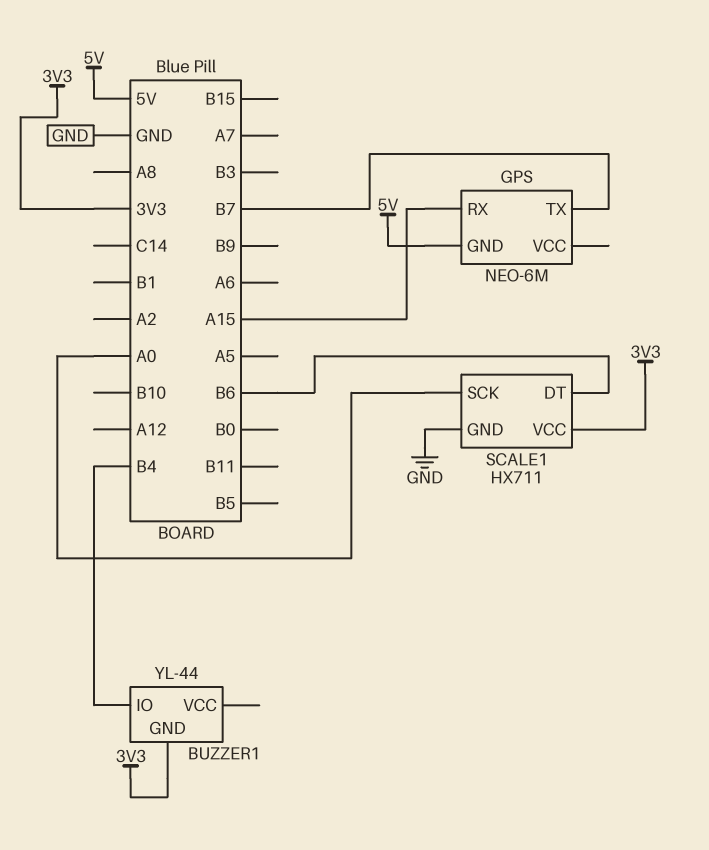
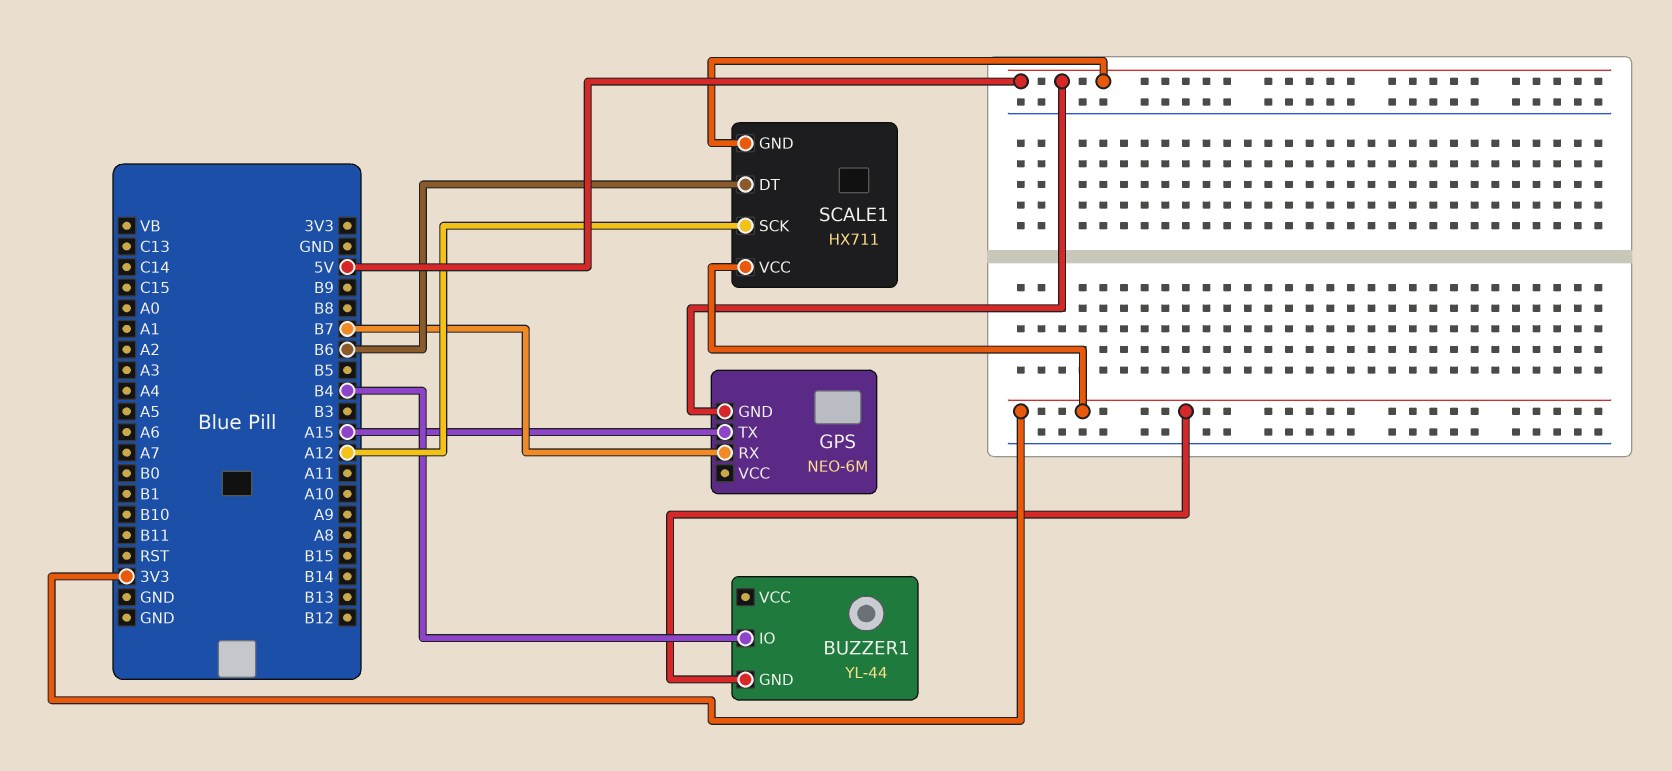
GPS pin RX: A15 -> B7
GPS pin TX: B7 -> A15
SCALE1 pin GND: GND -> 5V
SCALE1 pin SCK: A0 -> A12

